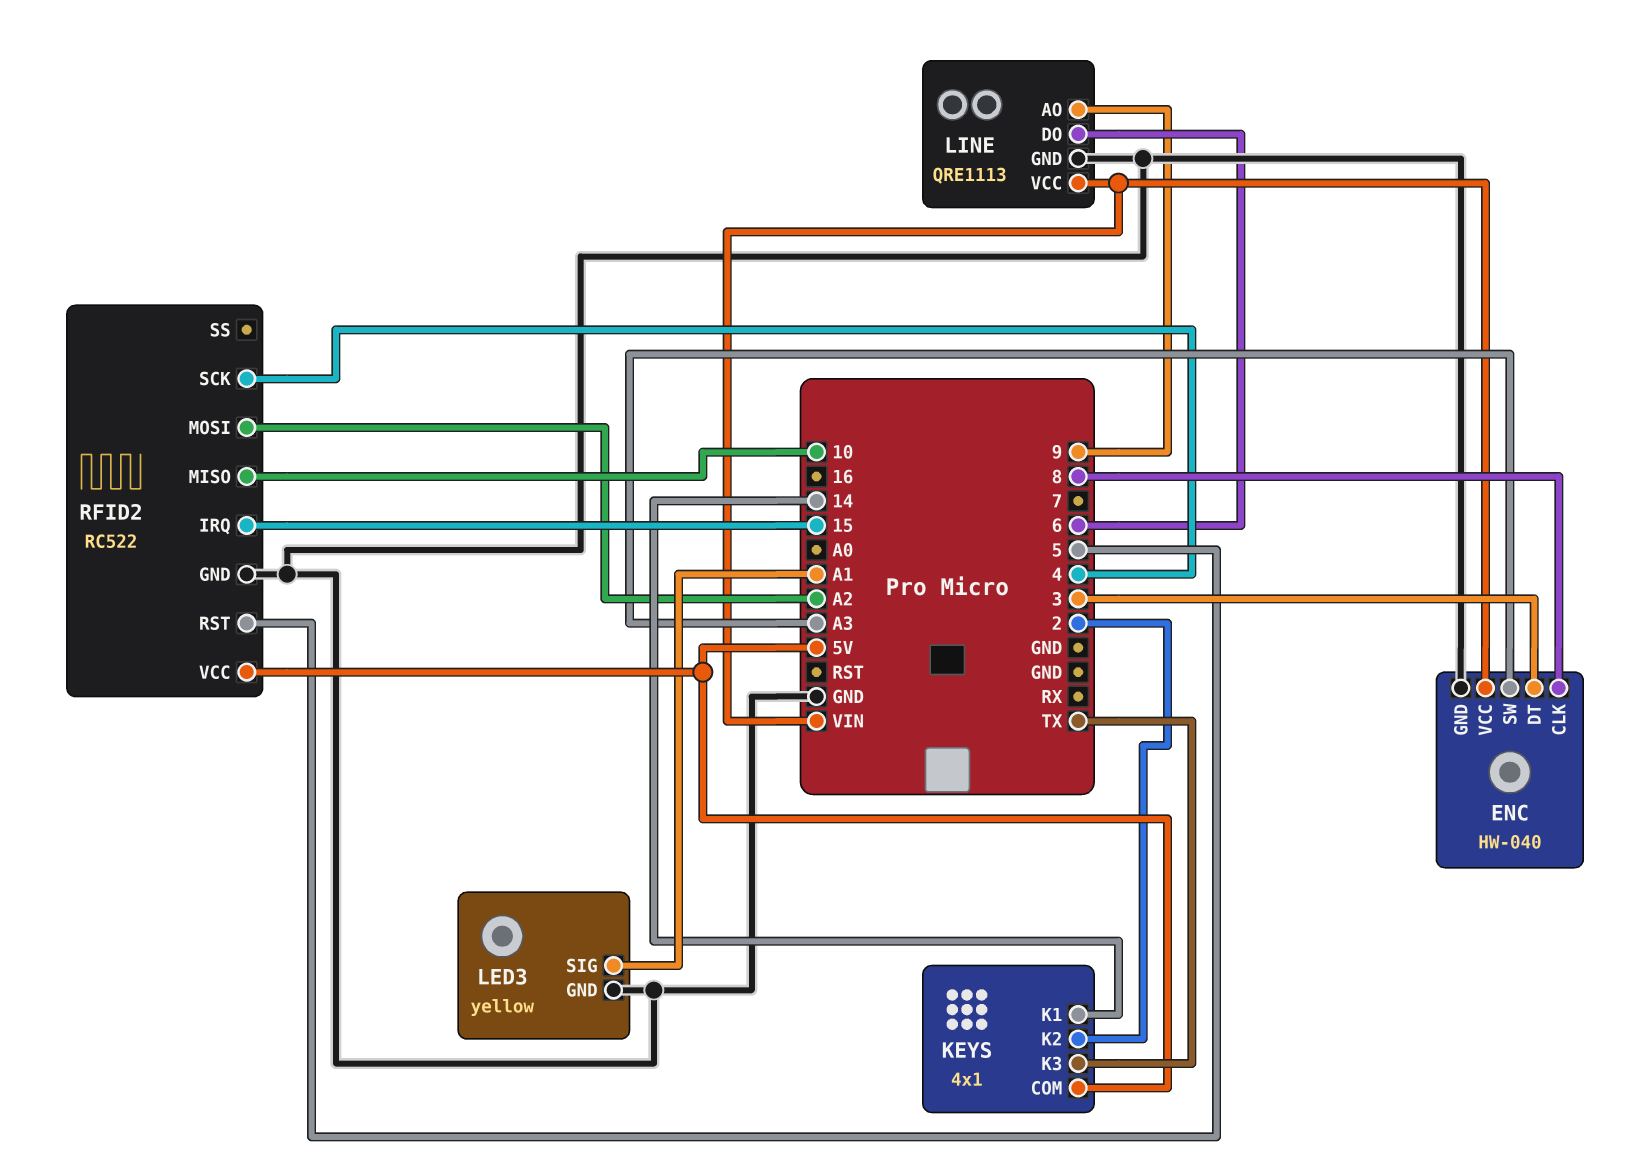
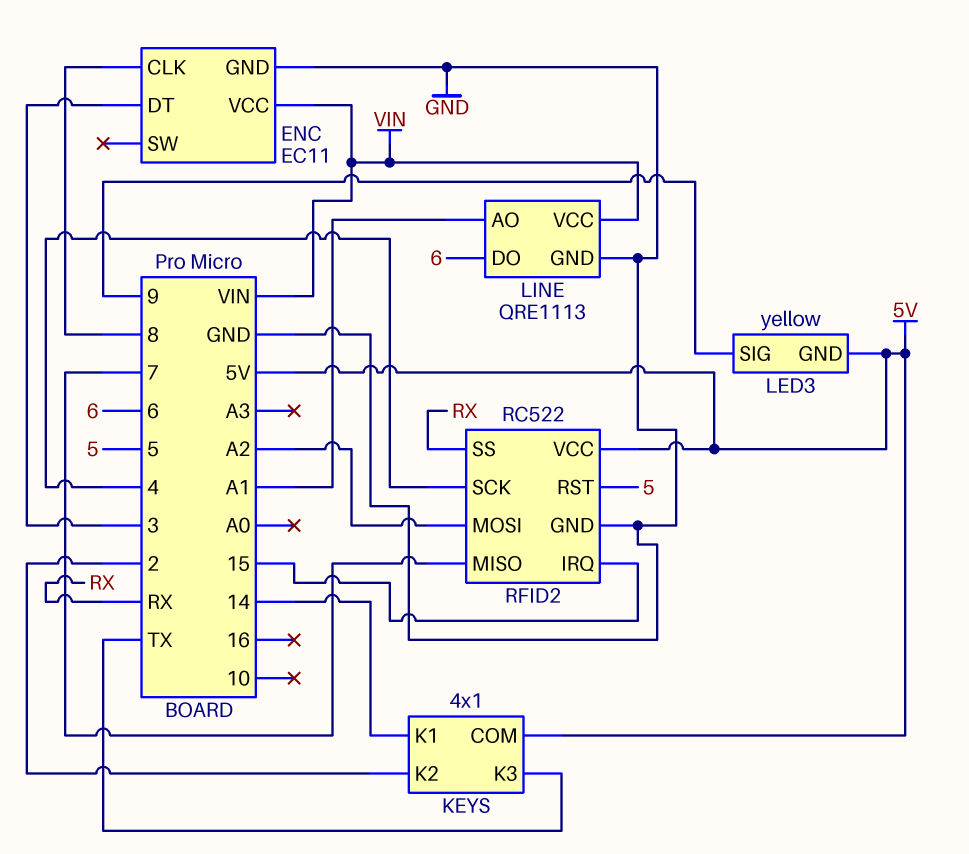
ENC: HW-040 -> EC11
ENC pin SW: A3 -> none
LED3 pin GND: GND -> 5V
LED3 pin SIG: A1 -> 9
LINE pin AO: 9 -> A1
RFID2 pin MISO: 10 -> 7
RFID2 pin SS: none -> RX

